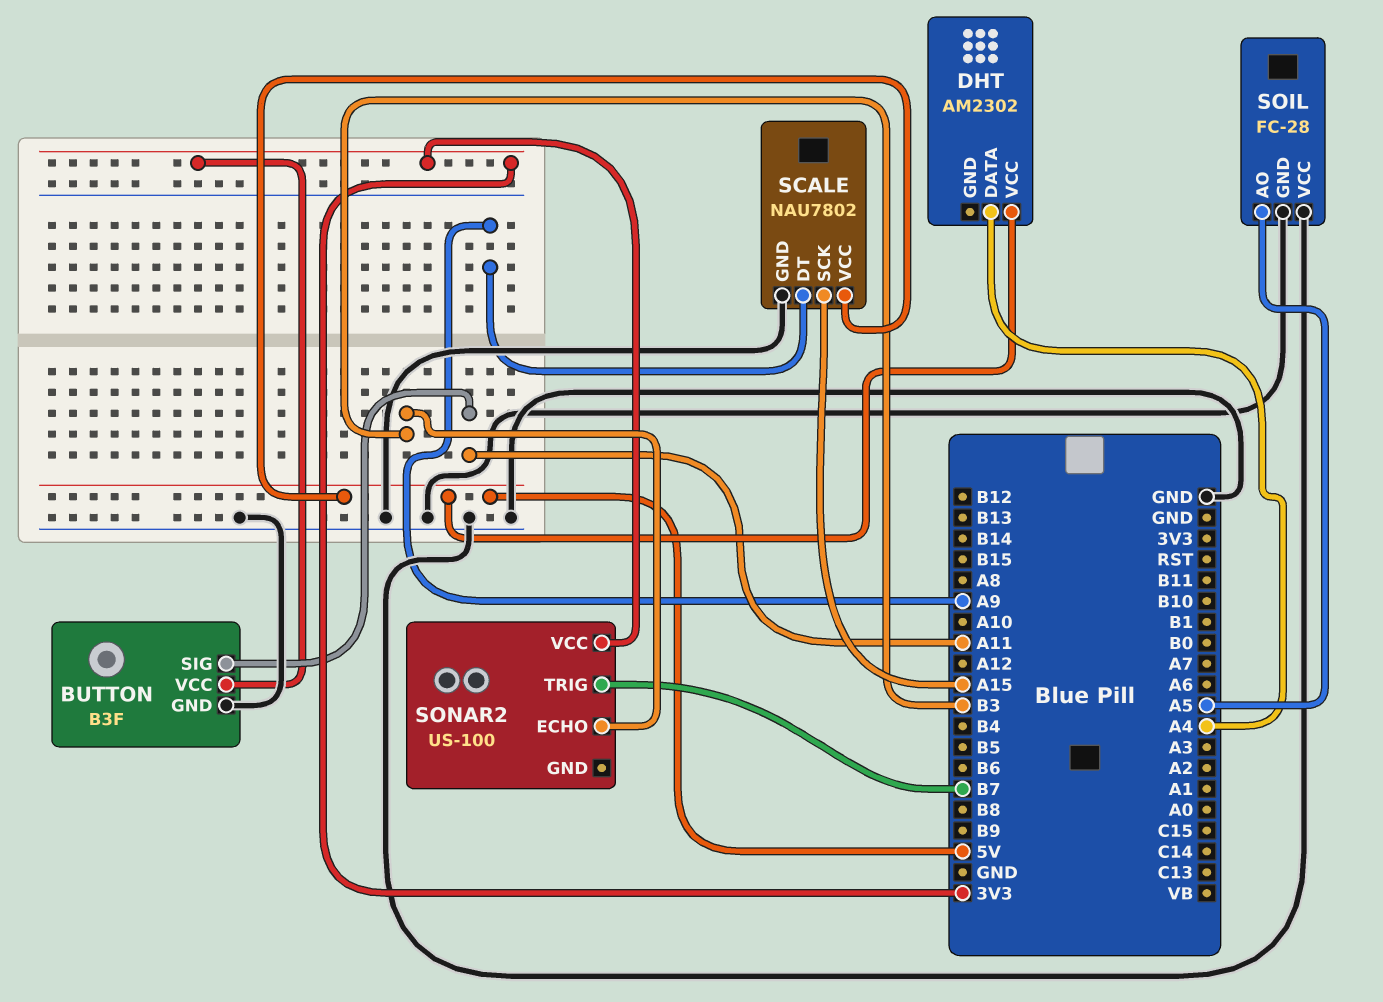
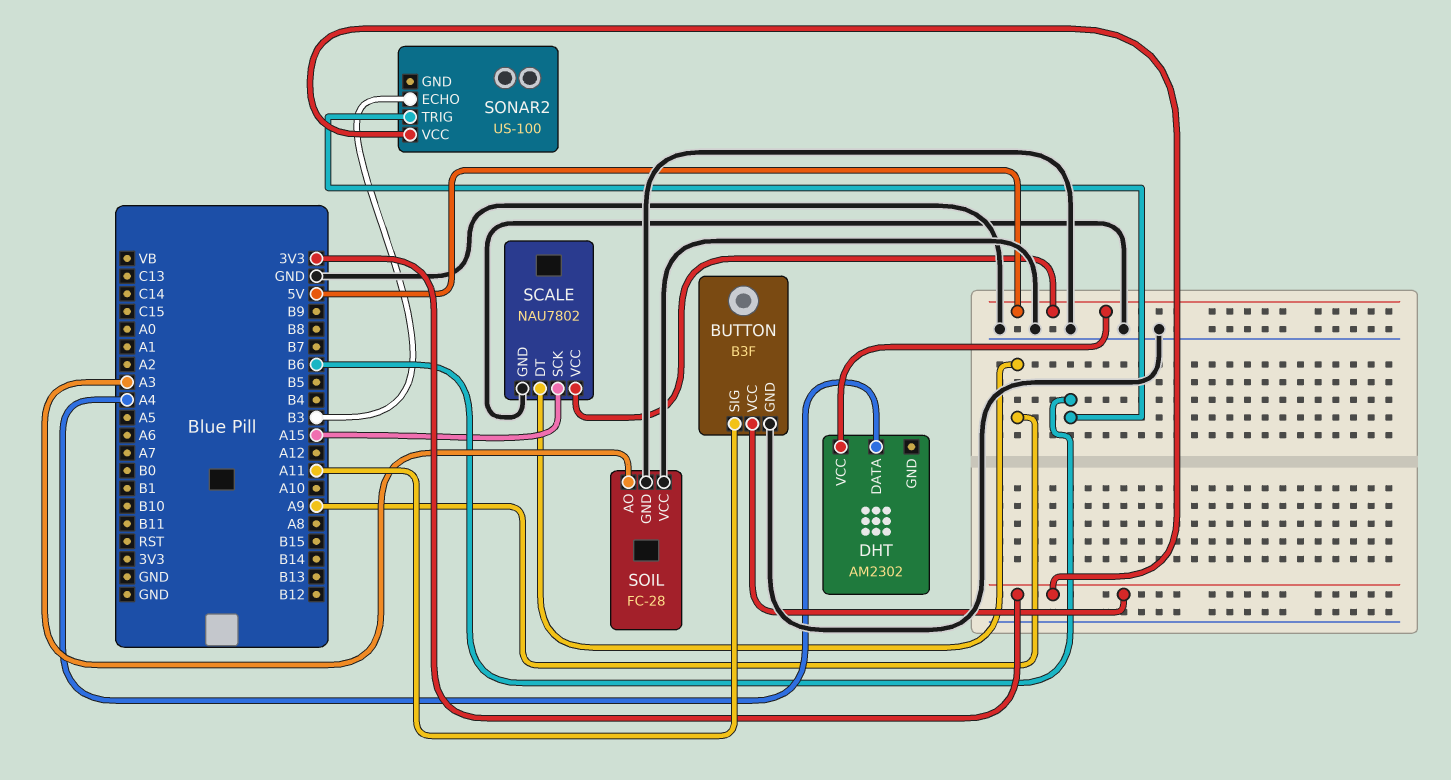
SOIL pin AO: A5 -> A3
SONAR2 pin TRIG: B7 -> B6

